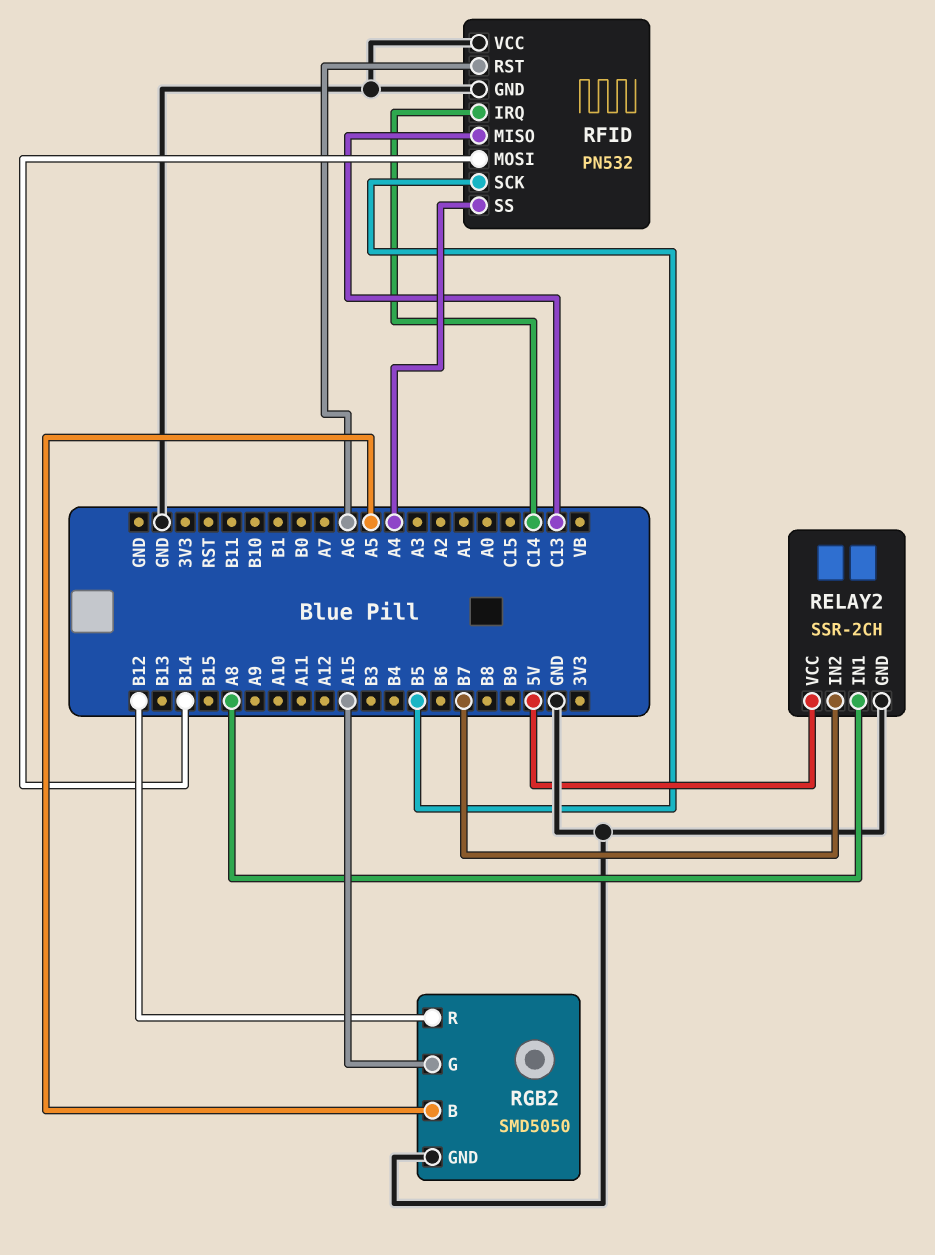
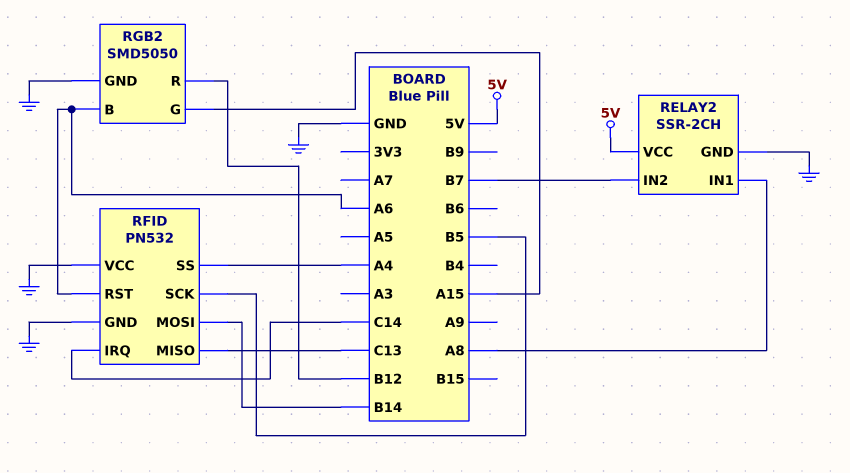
RGB2 pin B: A5 -> A6

